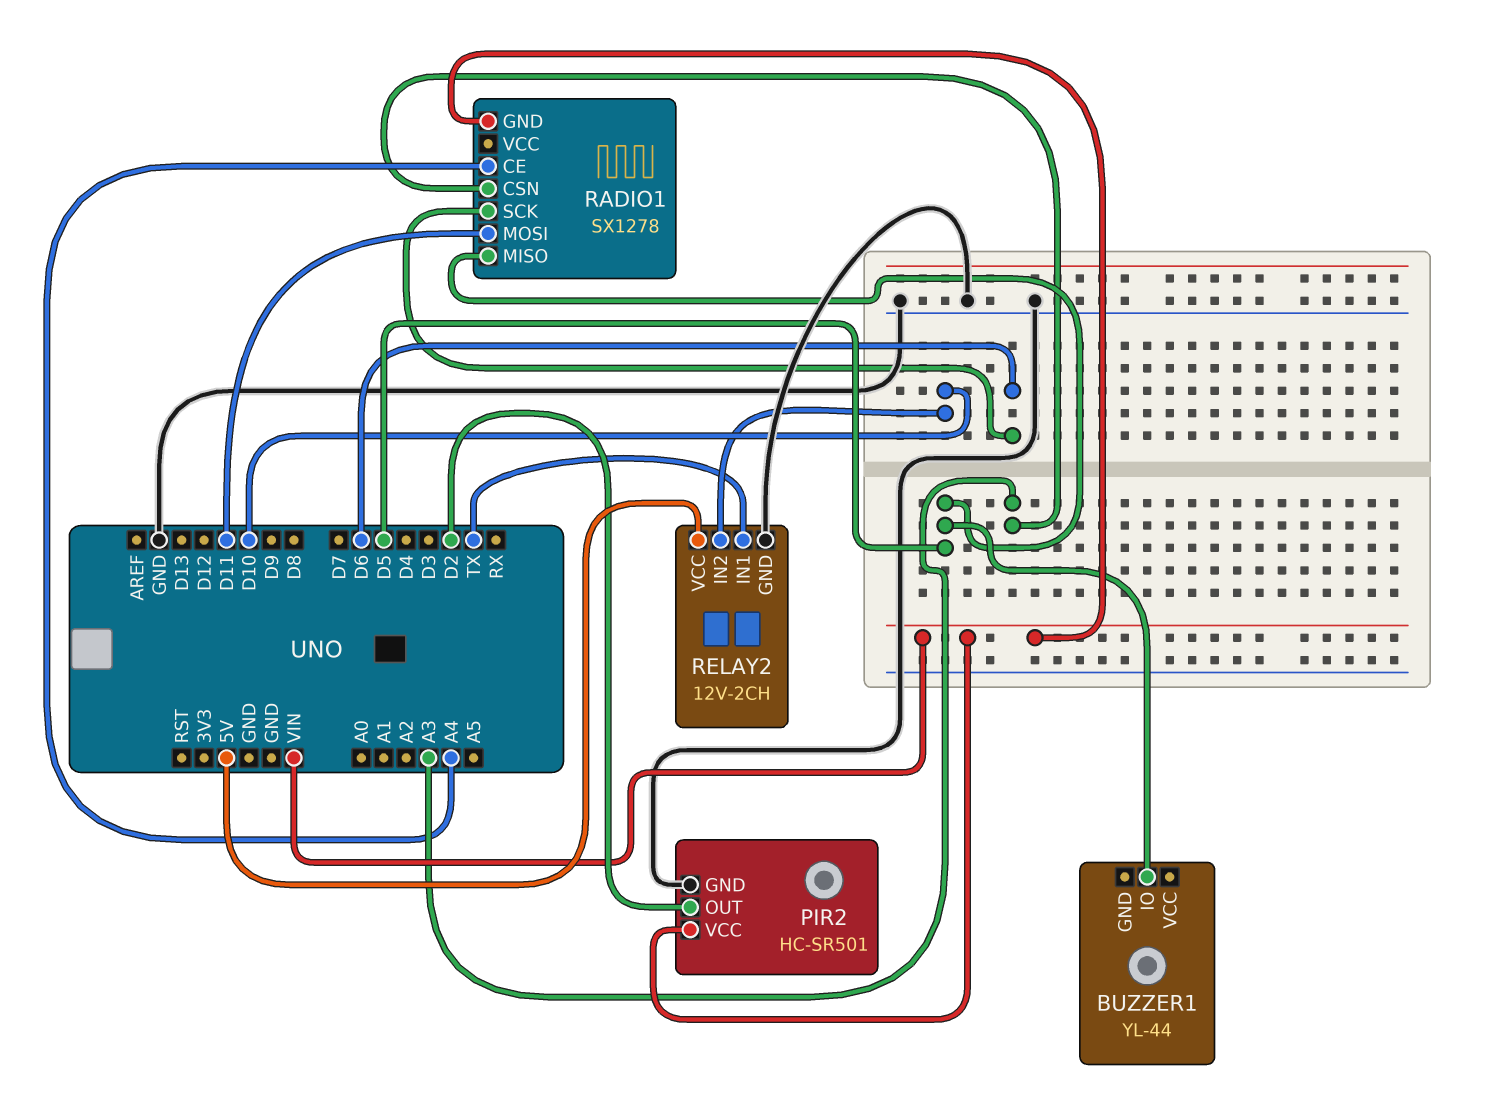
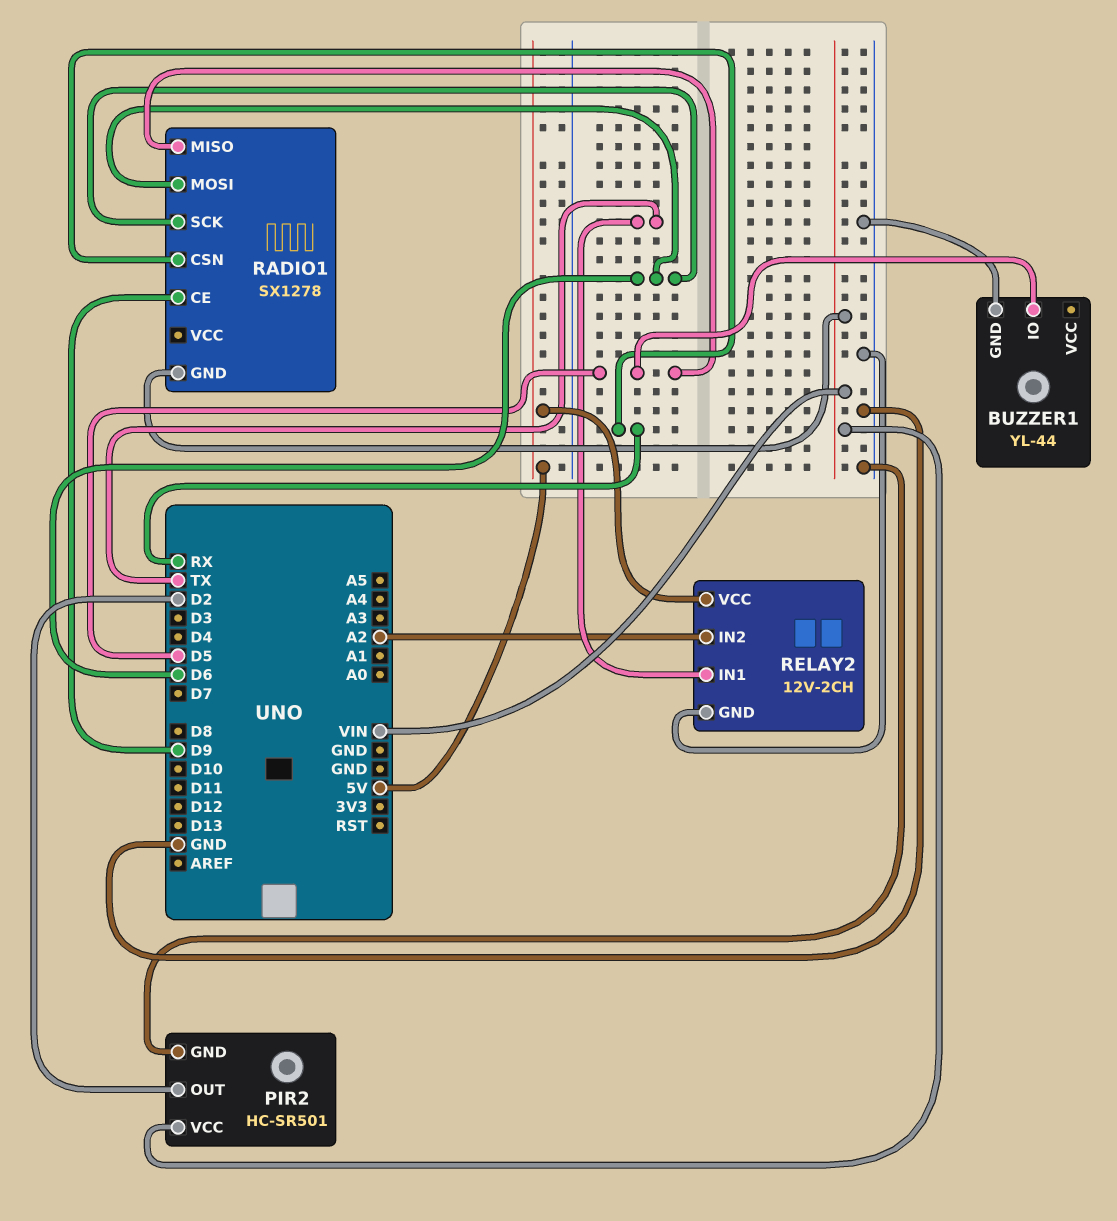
BUZZER1 pin GND: none -> GND
RADIO1 pin CE: A4 -> D9
RADIO1 pin CSN: A3 -> RX
RADIO1 pin MOSI: D11 -> D6
RELAY2 pin IN2: D10 -> A2

